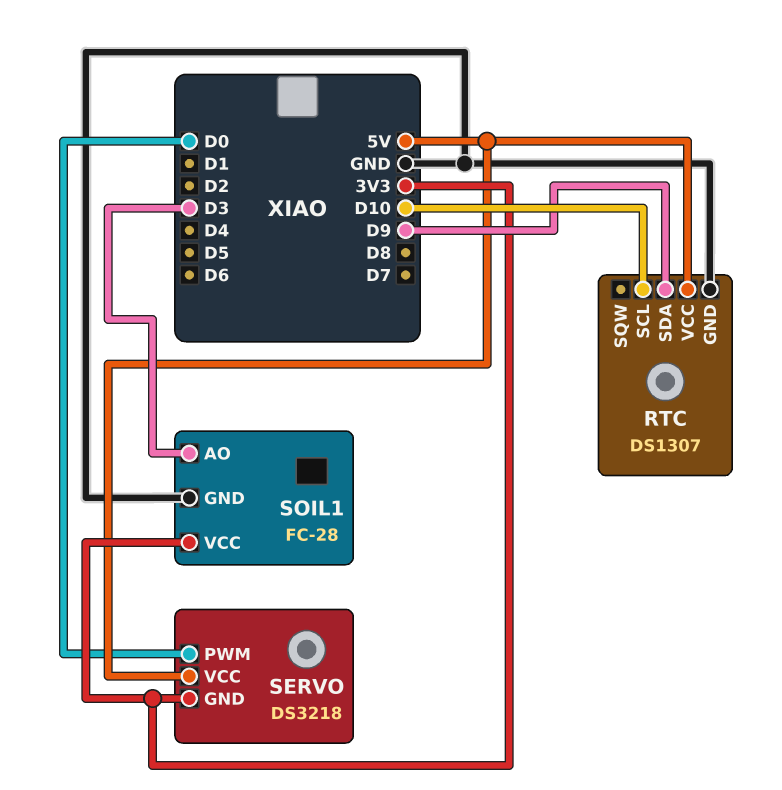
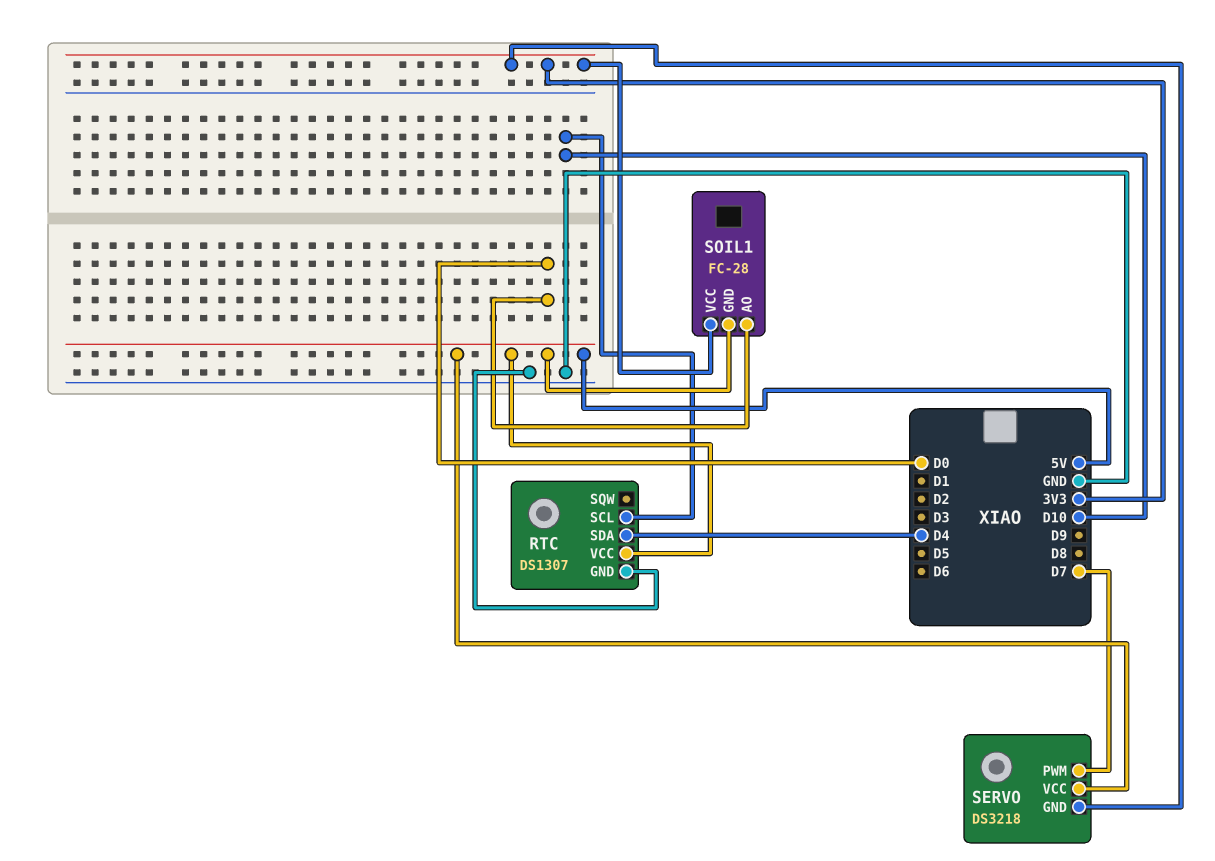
RTC pin SDA: D9 -> D4
SERVO pin PWM: D0 -> D7
SOIL1 pin AO: D3 -> D0
SOIL1 pin GND: GND -> 5V

